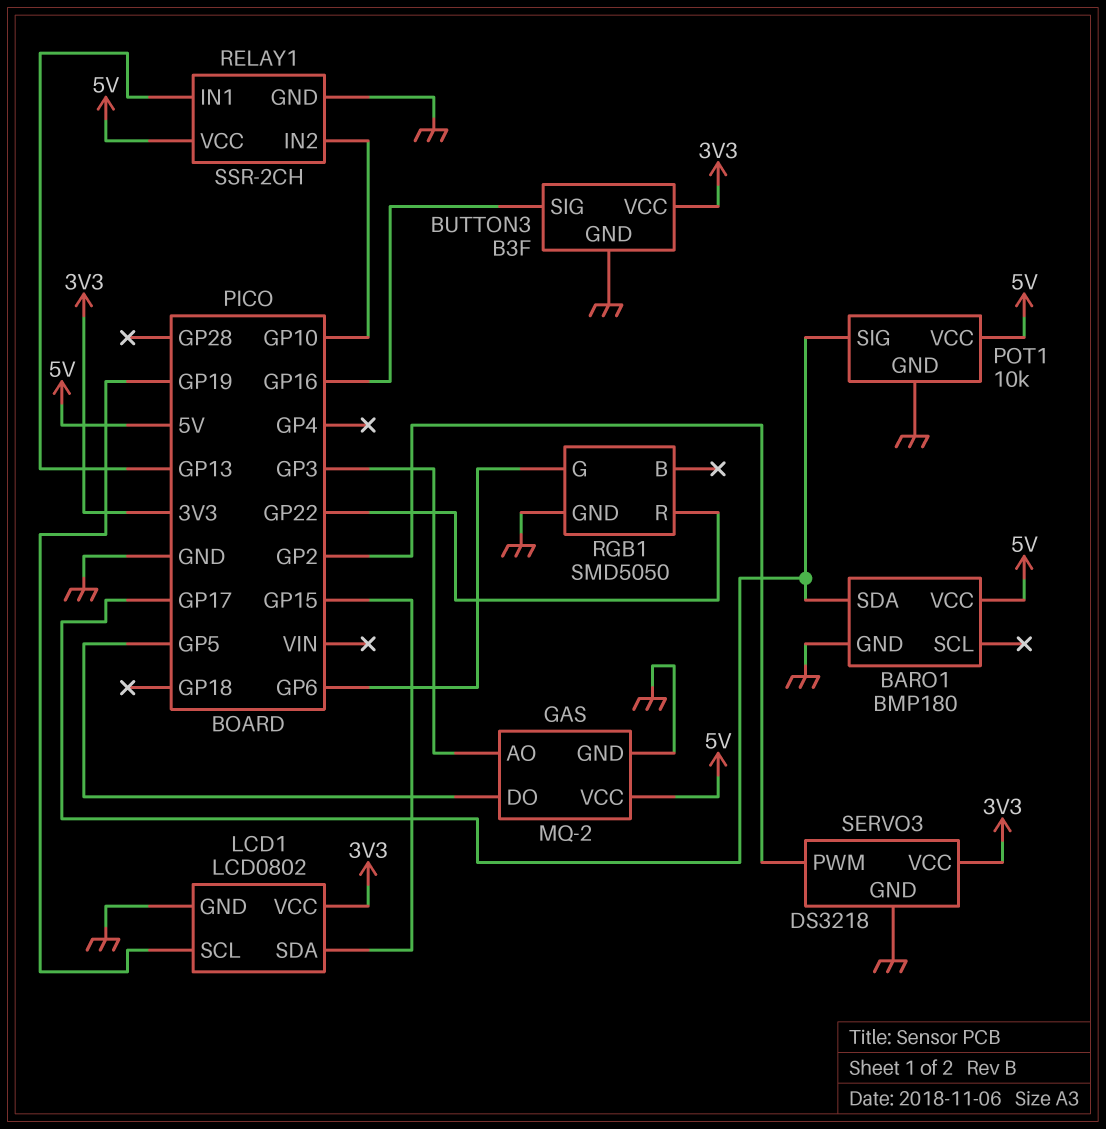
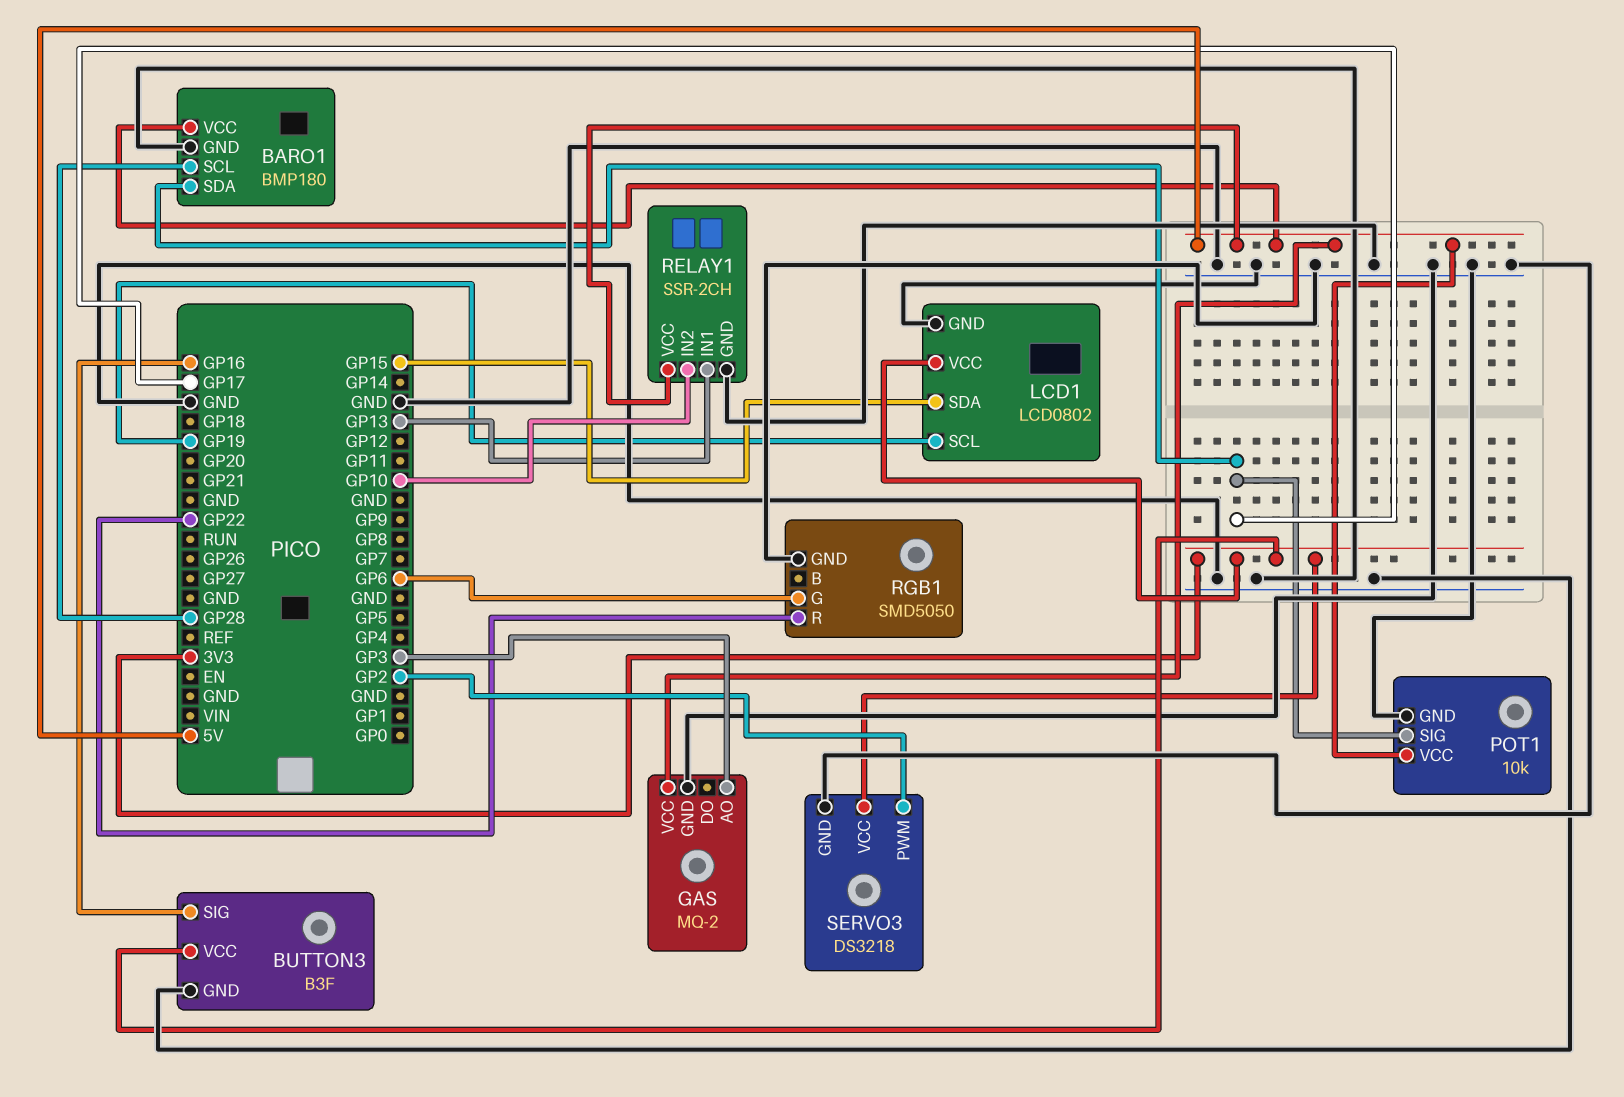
BARO1 pin SCL: none -> GP28
GAS pin DO: GP5 -> none

